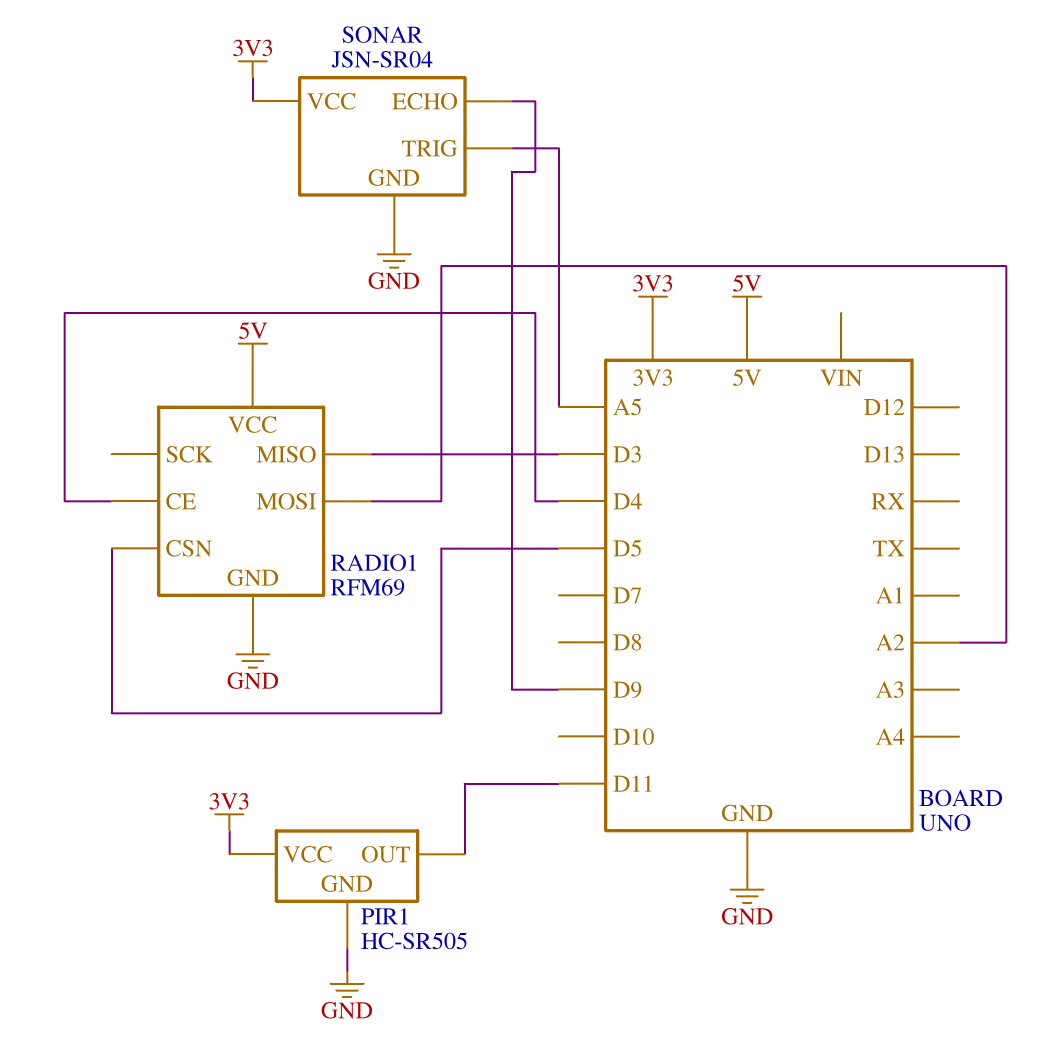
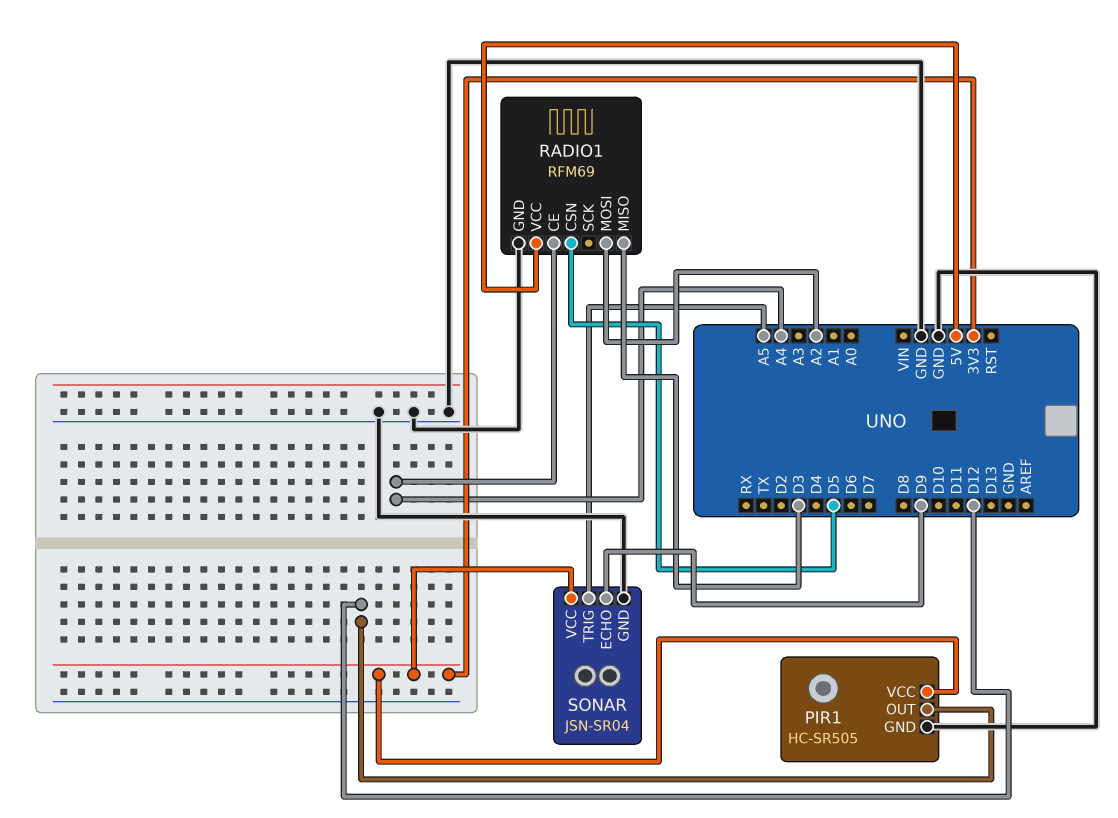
PIR1 pin OUT: D11 -> D12
RADIO1 pin CE: D4 -> A4

